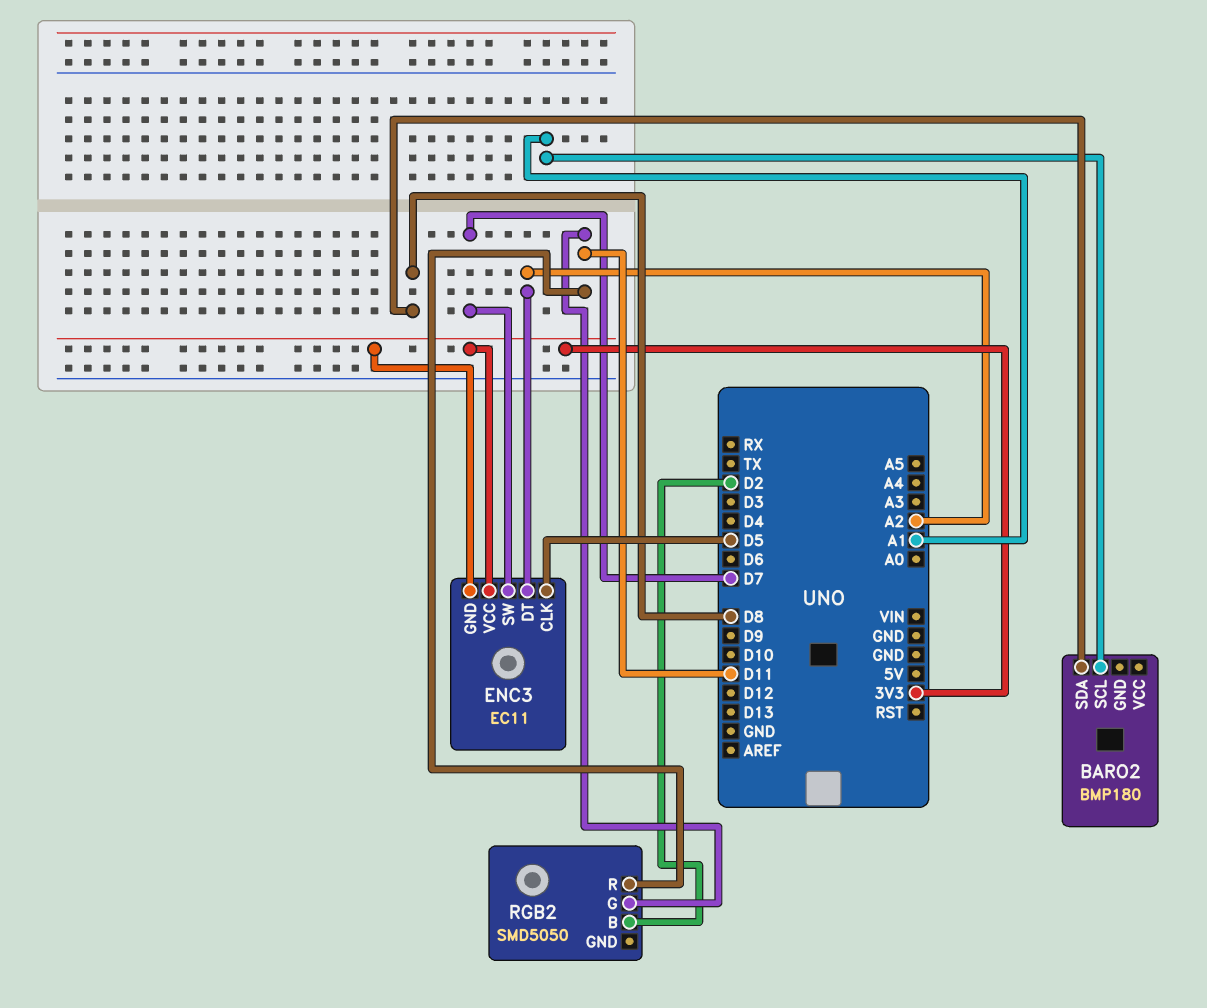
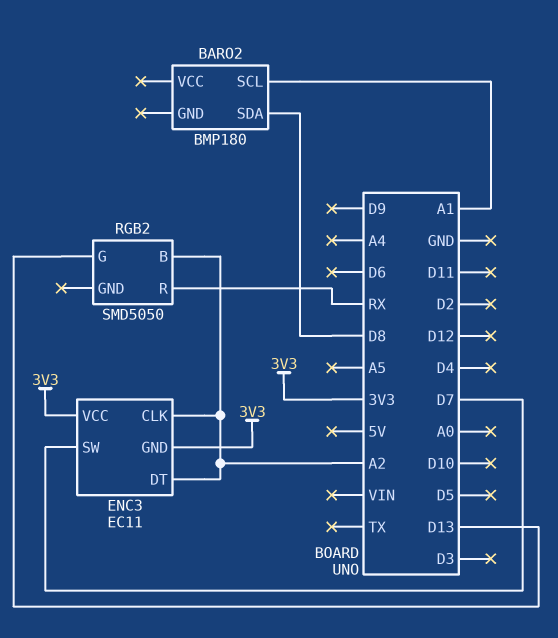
ENC3 pin CLK: D5 -> A2
RGB2 pin B: D2 -> A2
RGB2 pin G: D11 -> D13
RGB2 pin R: D11 -> RX

